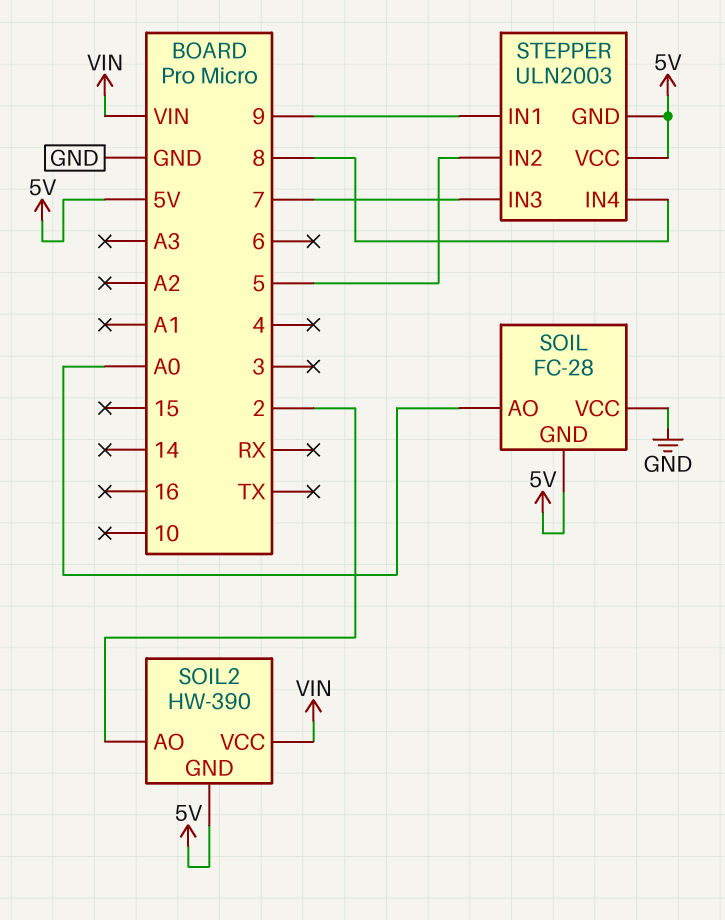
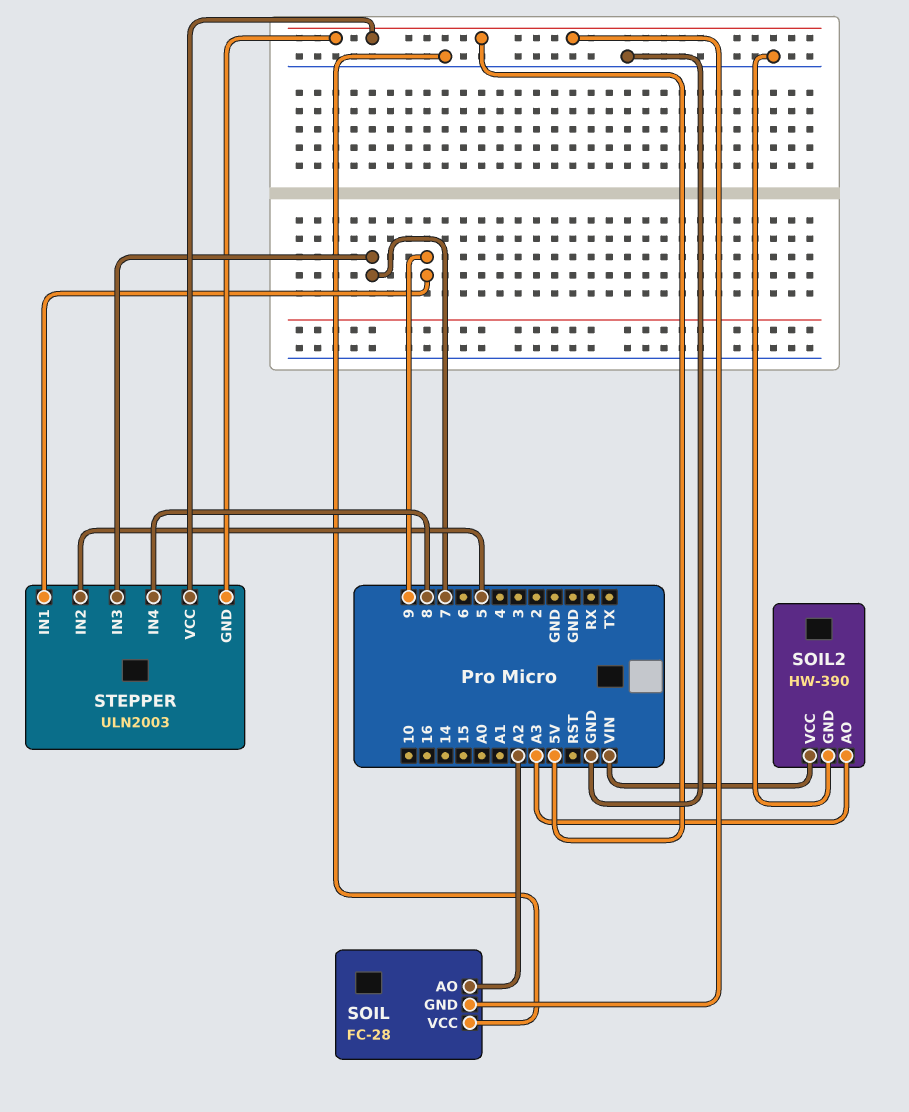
SOIL pin AO: A0 -> A2
SOIL2 pin AO: 2 -> A3
SOIL2 pin GND: 5V -> GND

